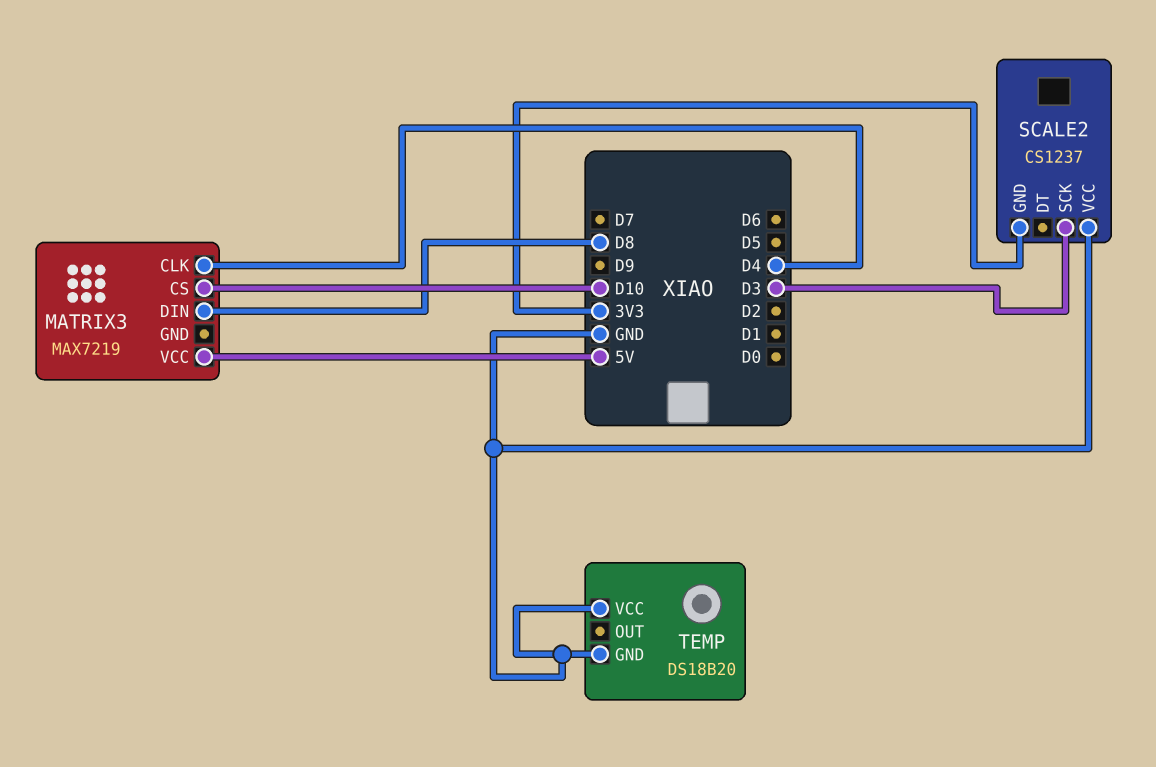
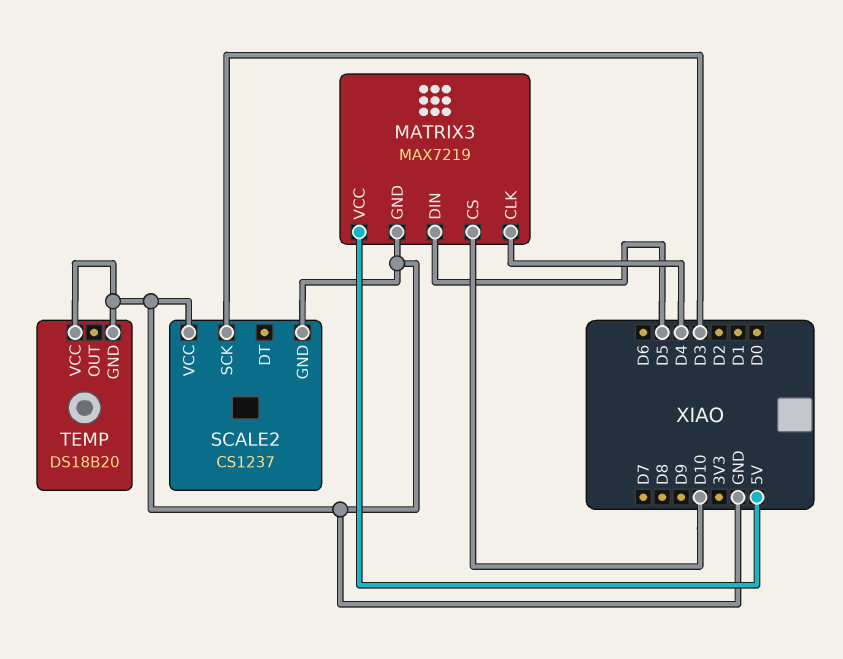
MATRIX3 pin DIN: D8 -> D5
MATRIX3 pin GND: none -> GND
SCALE2 pin GND: 3V3 -> GND

